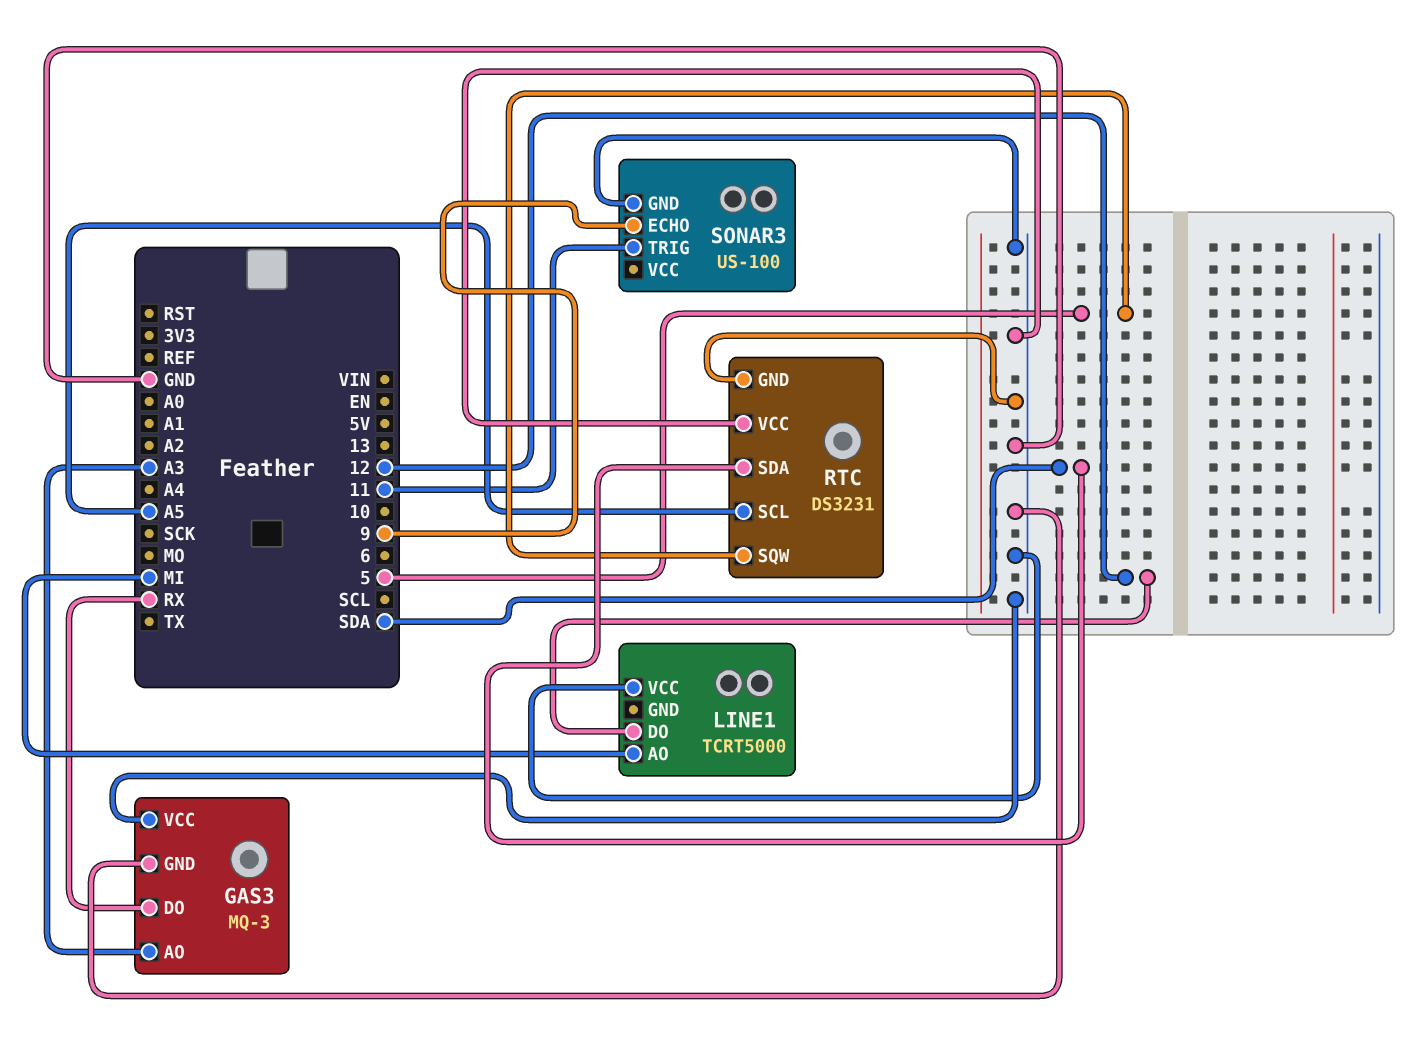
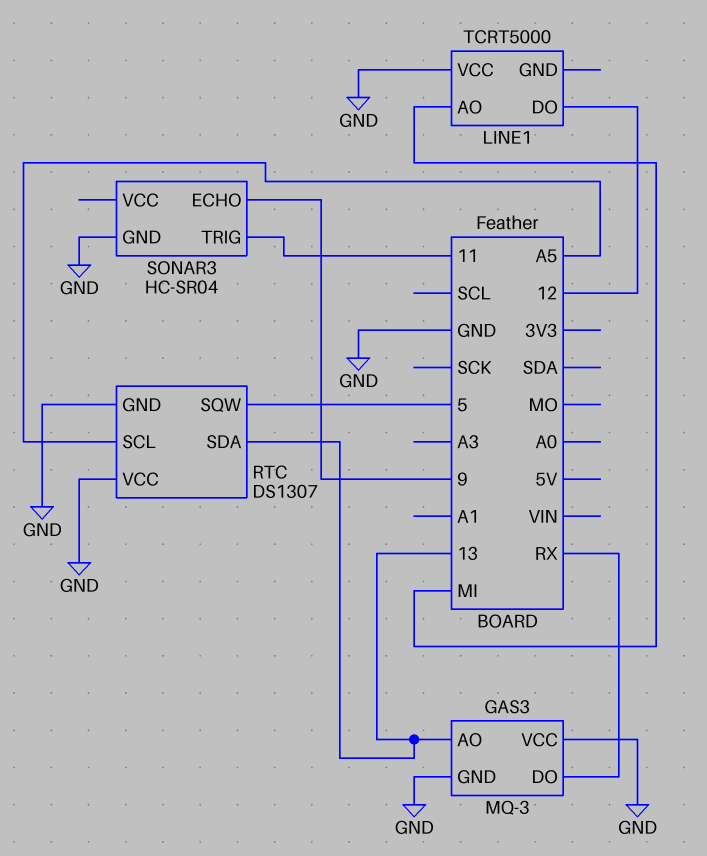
GAS3 pin AO: A3 -> 13
RTC: DS3231 -> DS1307
RTC pin SDA: SDA -> 13
SONAR3: US-100 -> HC-SR04

